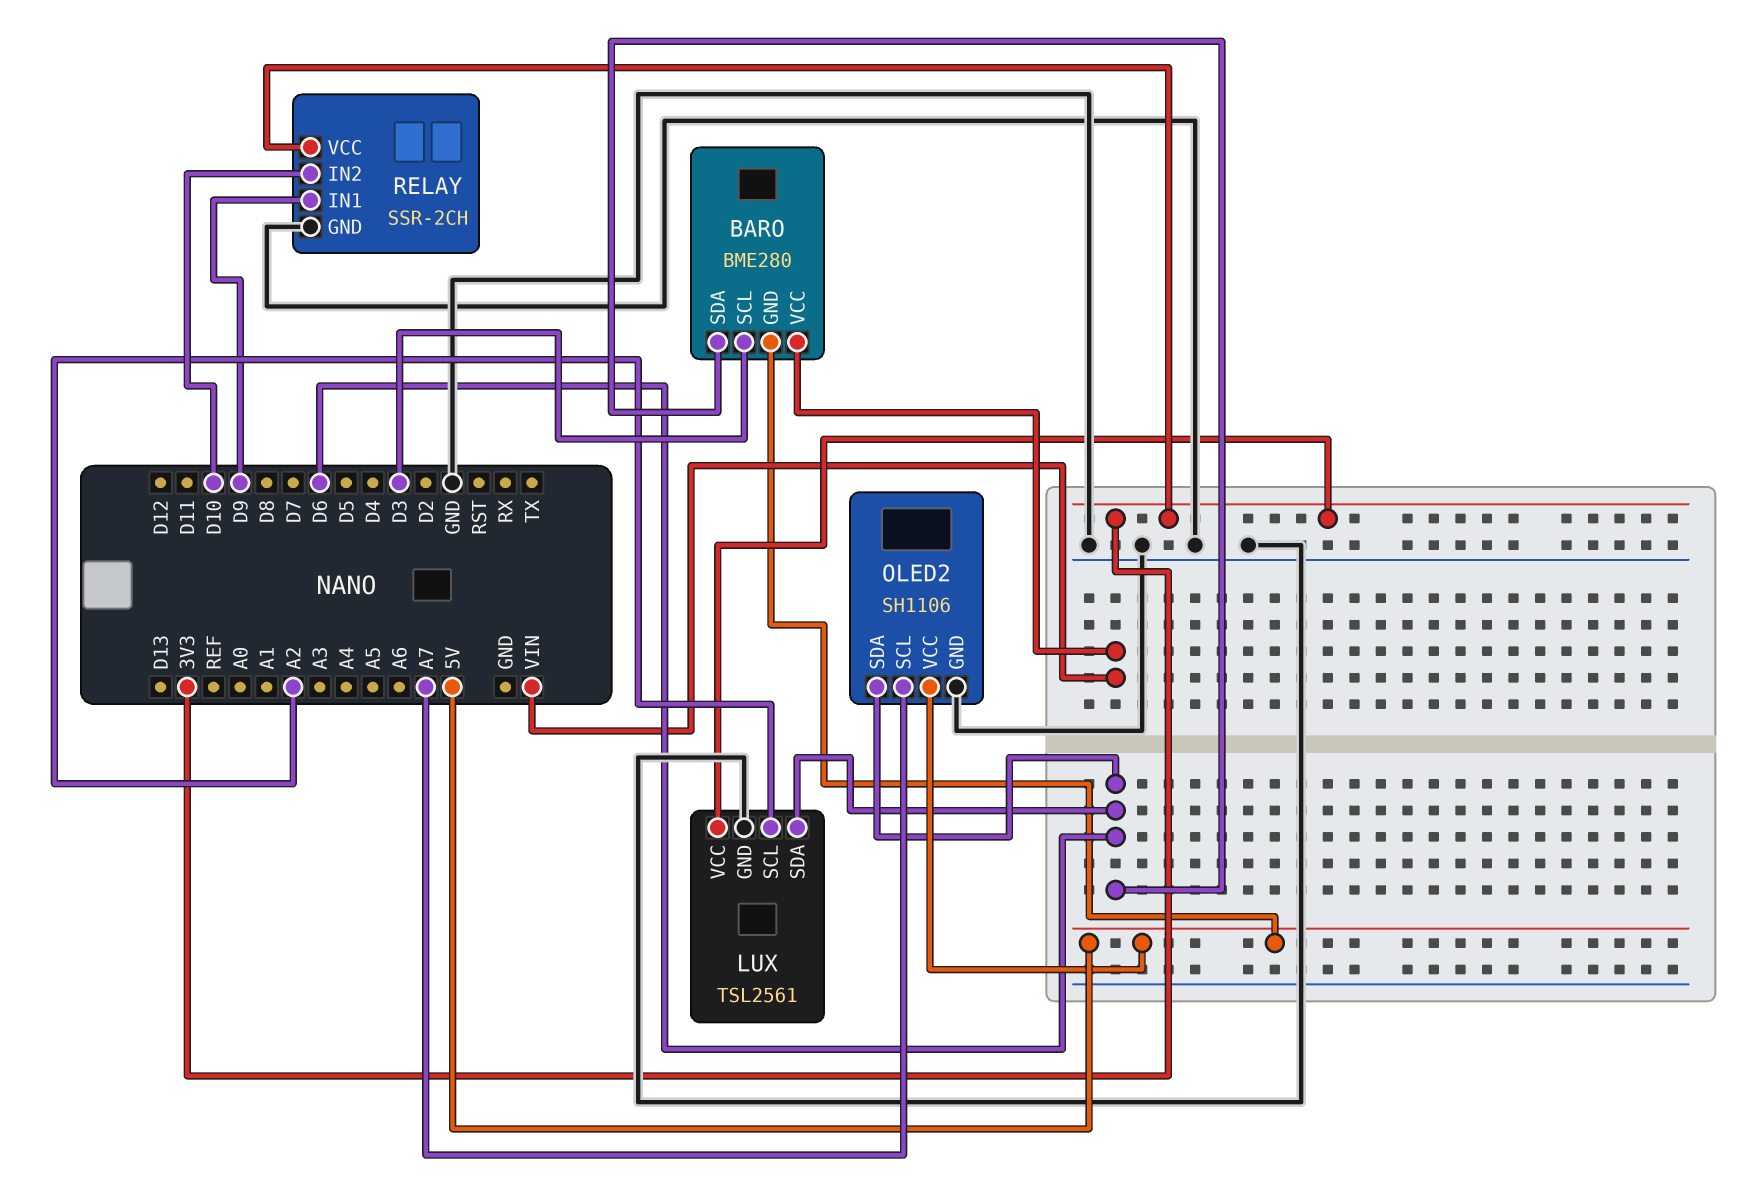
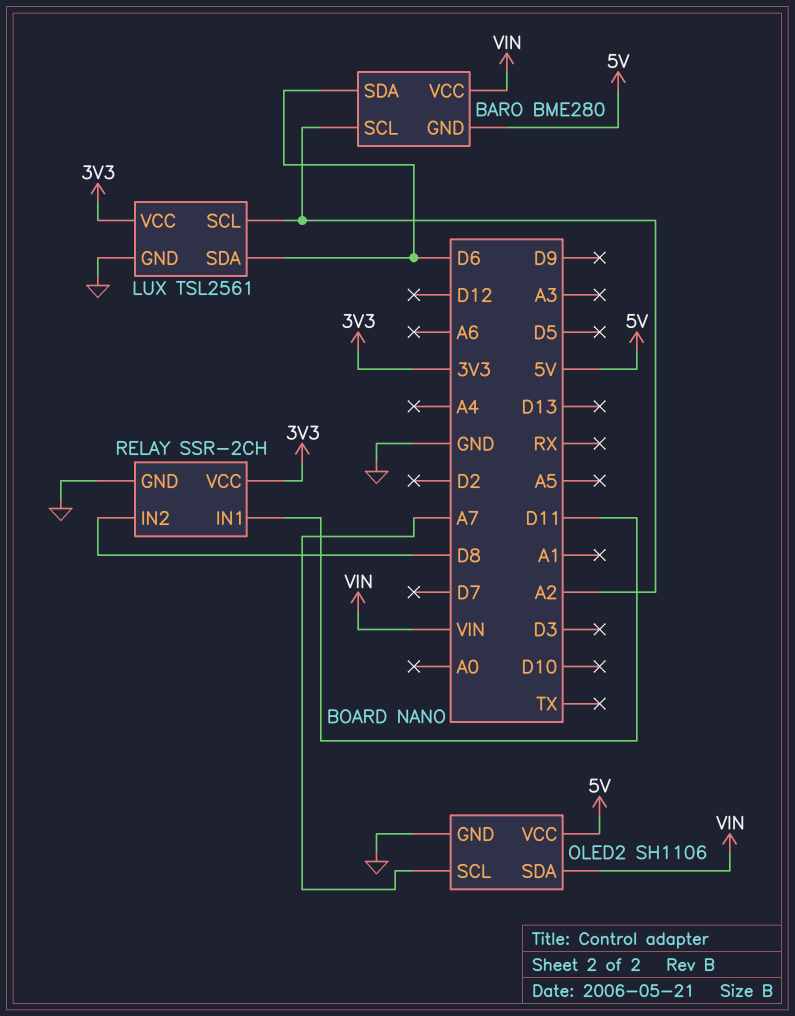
BARO pin SCL: D3 -> A2
OLED2 pin SDA: D6 -> VIN
RELAY pin IN1: D9 -> D11
RELAY pin IN2: D10 -> D8

